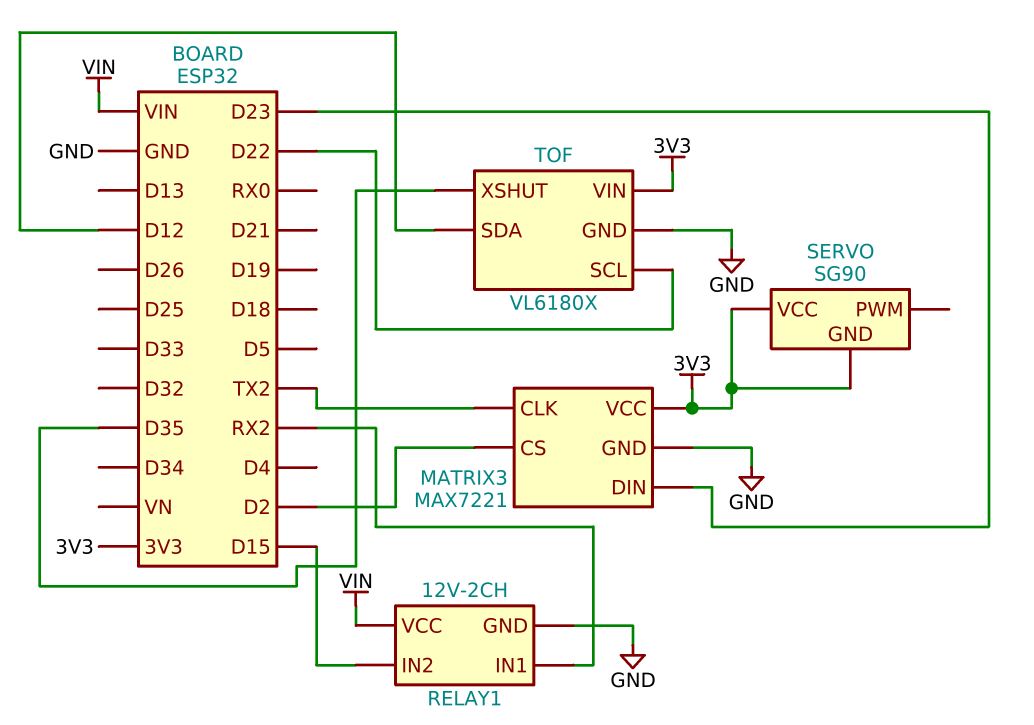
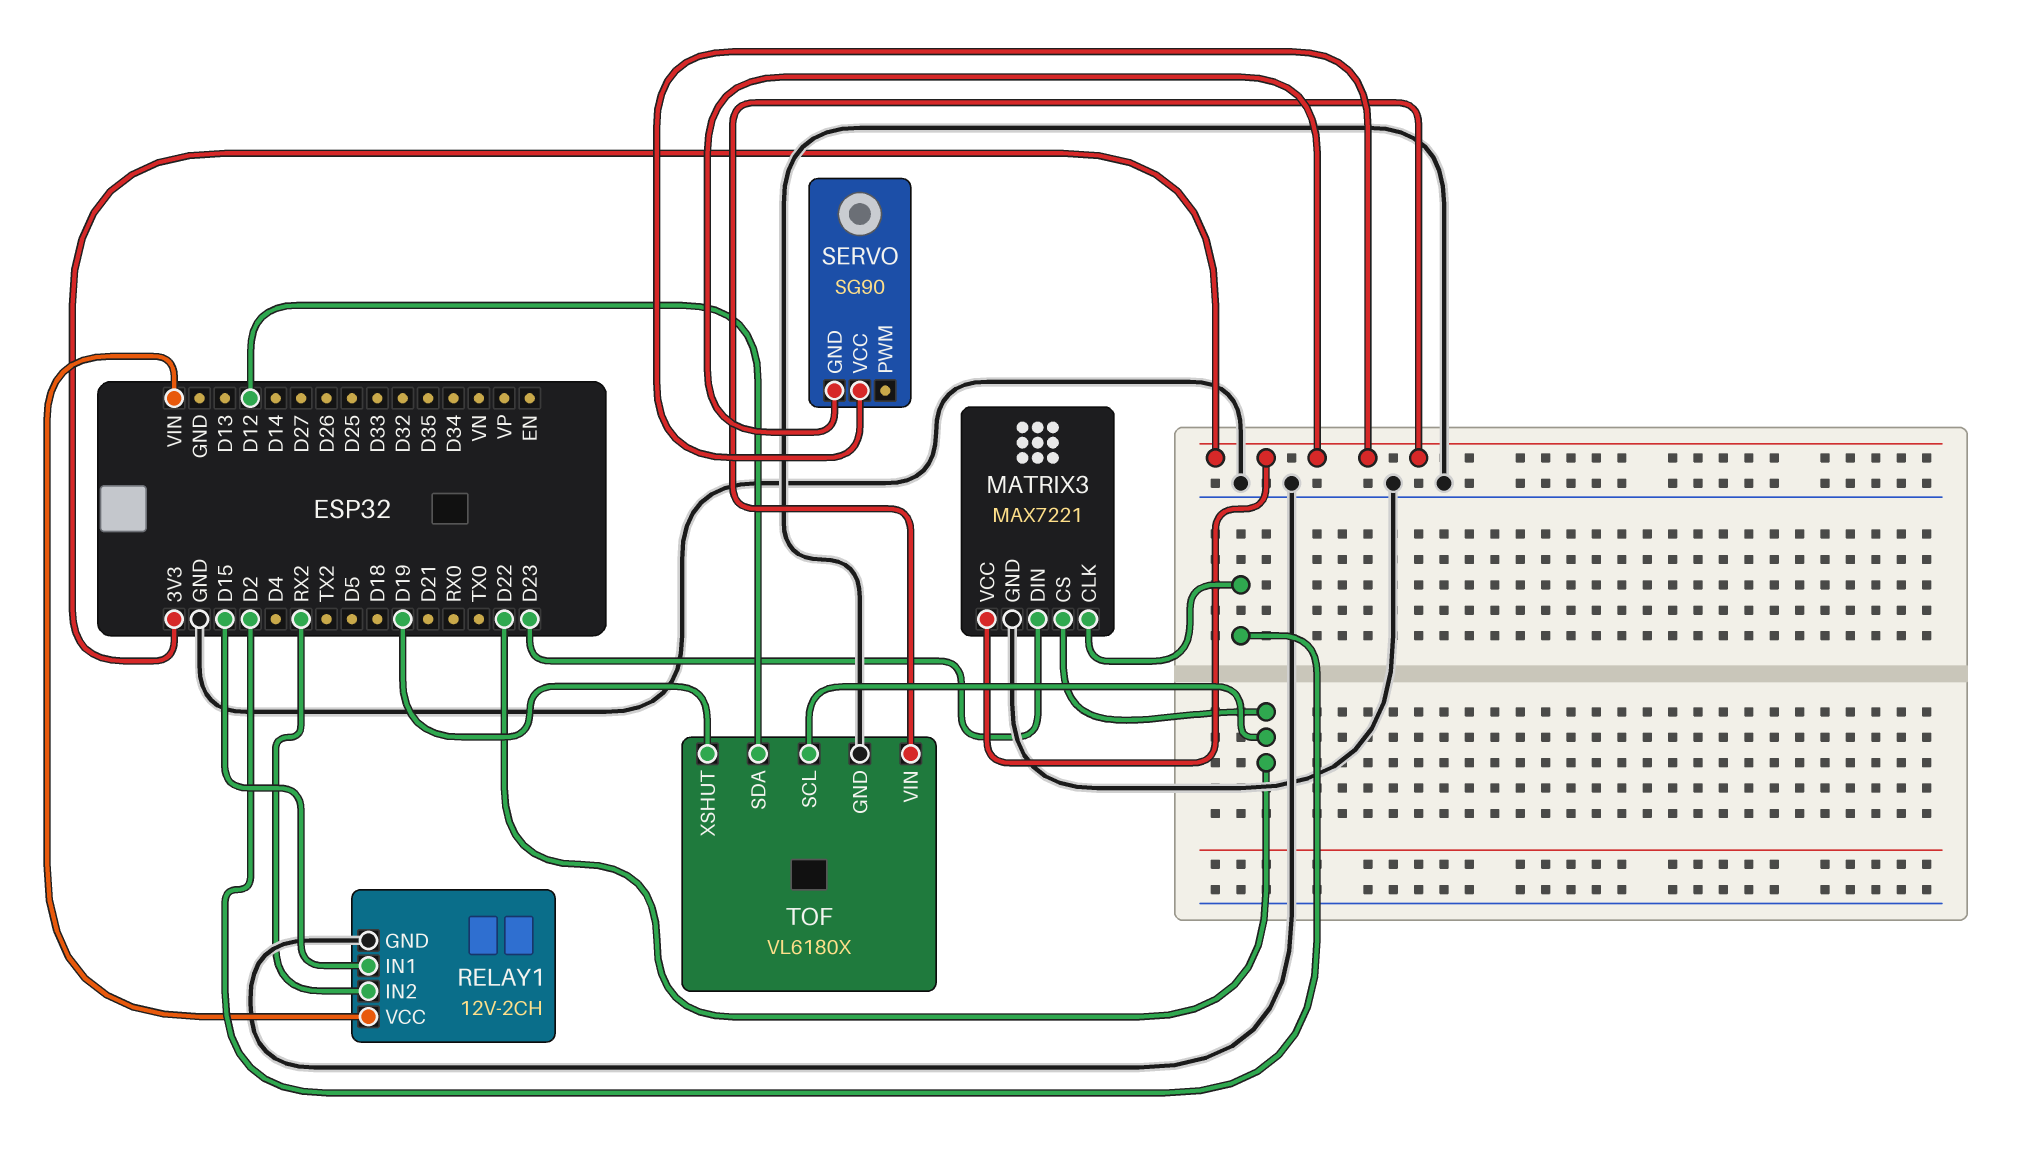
MATRIX3 pin CLK: TX2 -> D2
MATRIX3 pin CS: D2 -> D22
RELAY1 pin IN1: RX2 -> D15
RELAY1 pin IN2: D15 -> RX2
TOF pin XSHUT: D35 -> D19

